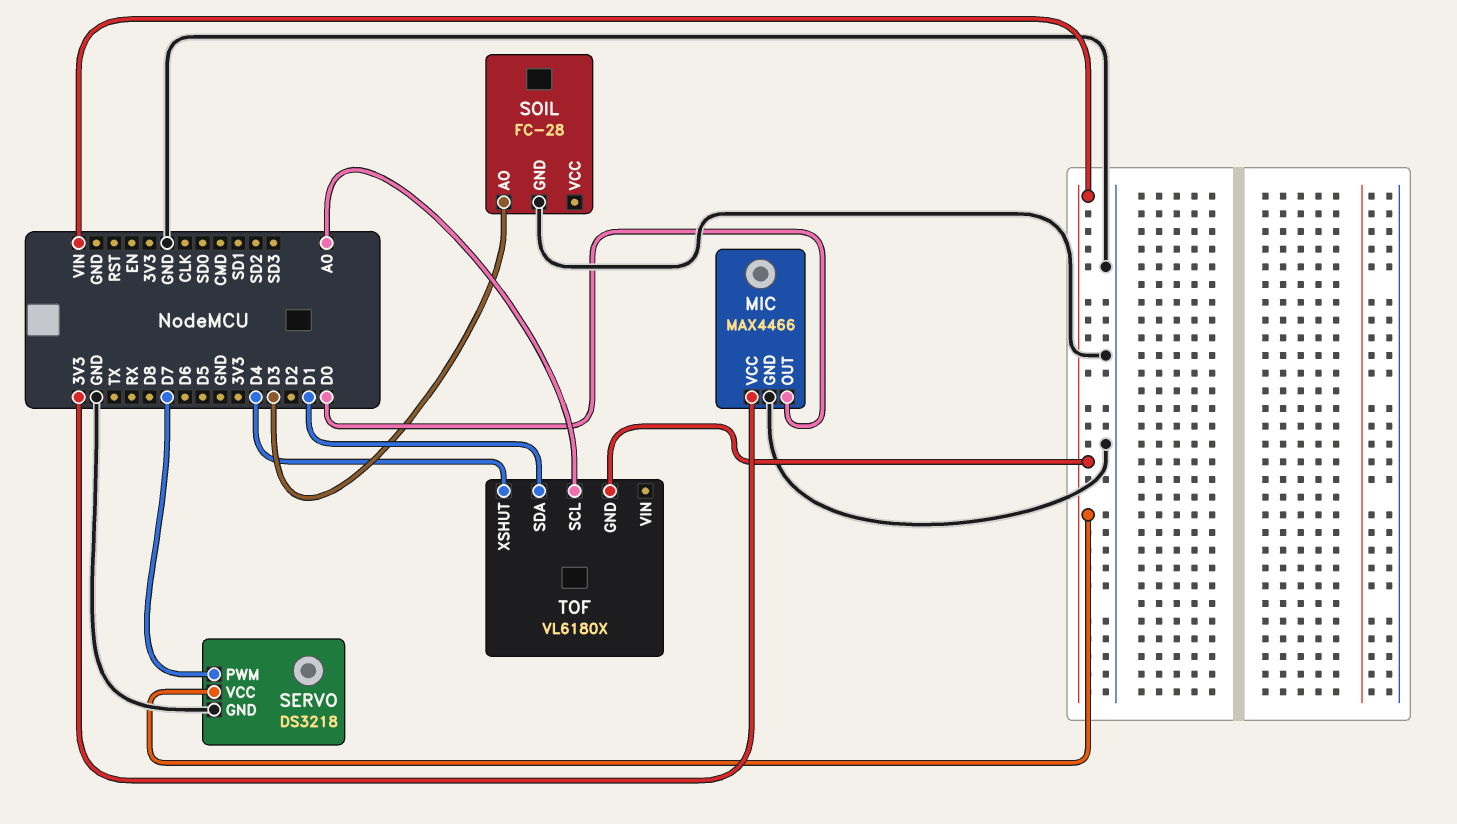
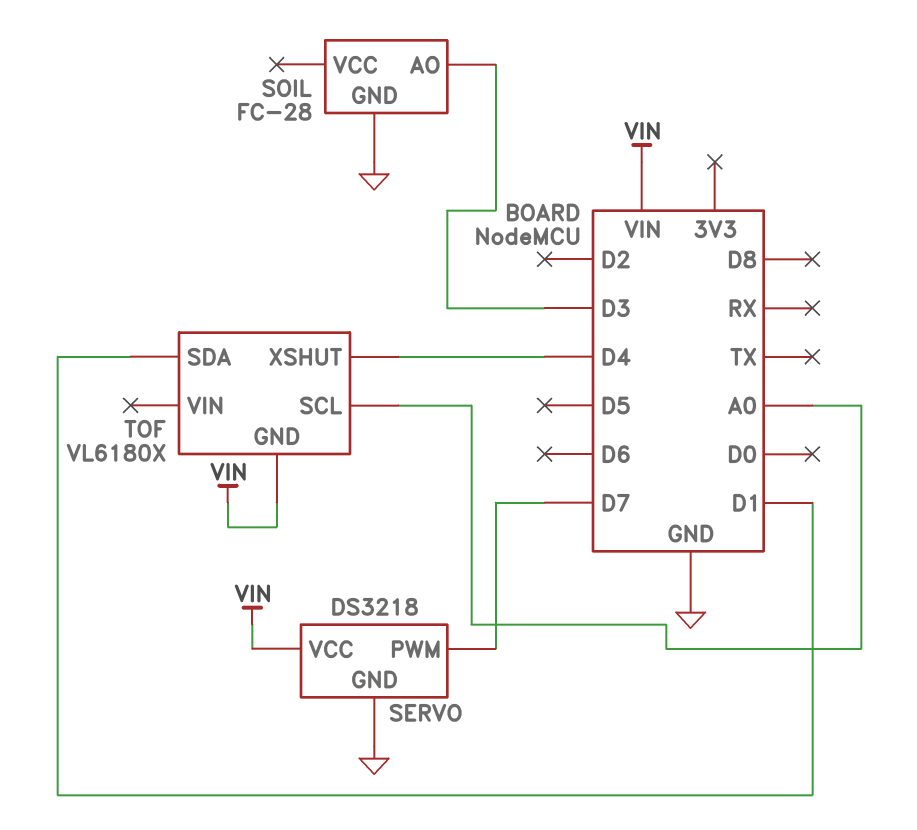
MIC: MAX4466 -> none
MIC pin GND: GND -> none
MIC pin OUT: D0 -> none
MIC pin VCC: 3V3 -> none

